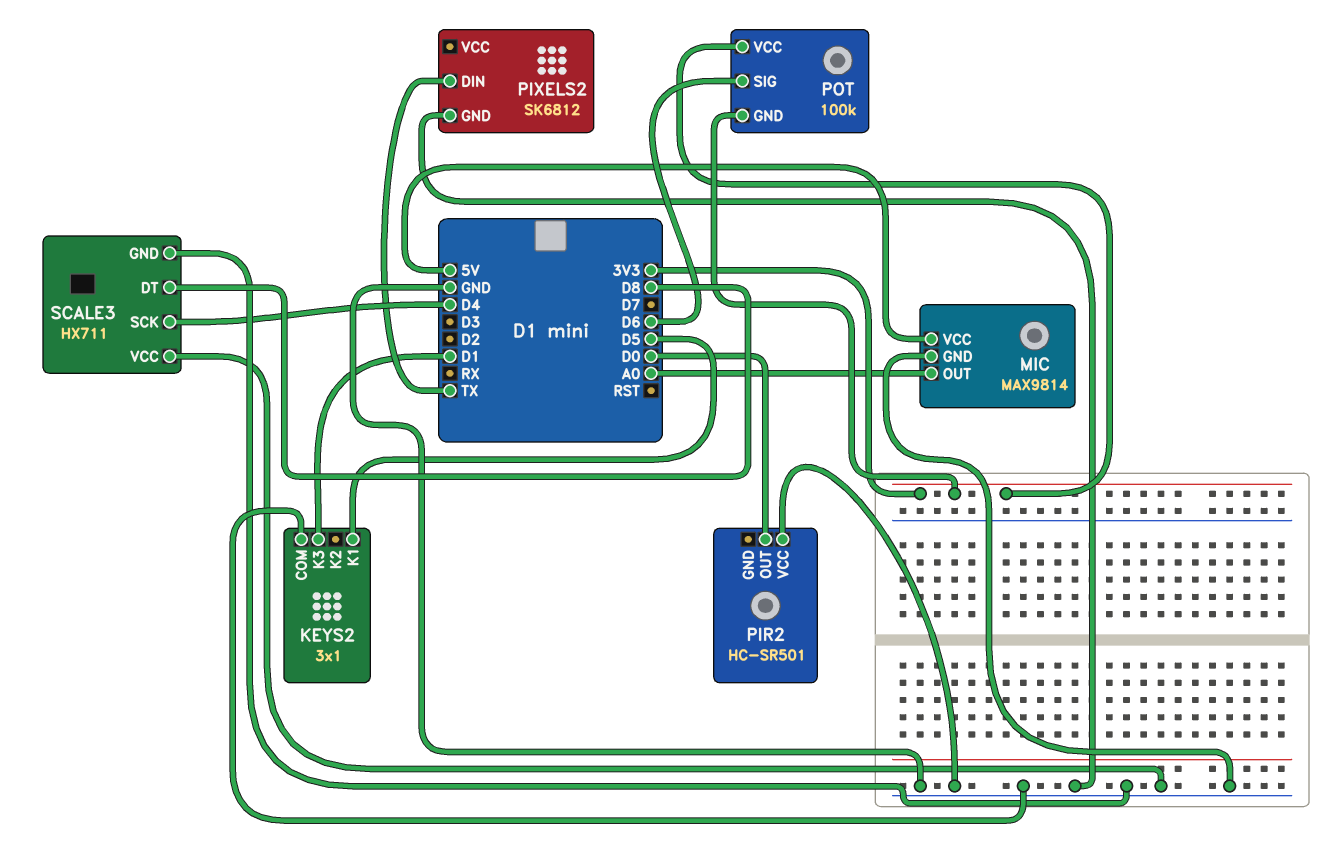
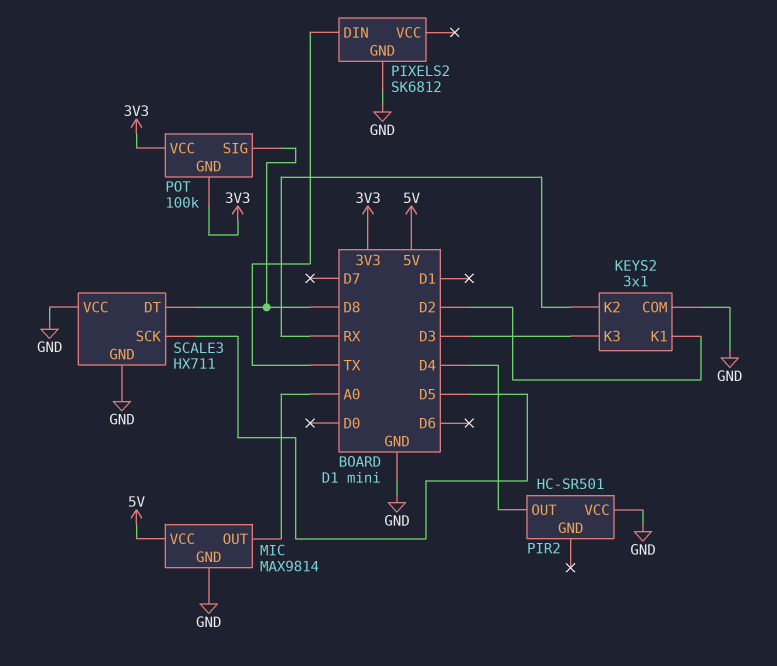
KEYS2 pin K1: D5 -> D2
KEYS2 pin K2: none -> RX
KEYS2 pin K3: D1 -> D3
PIR2 pin OUT: D0 -> D4
POT pin SIG: D6 -> D8
SCALE3 pin SCK: D4 -> D5

